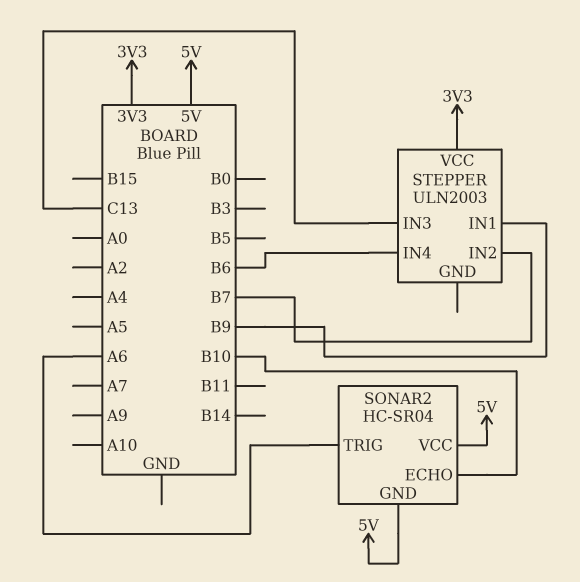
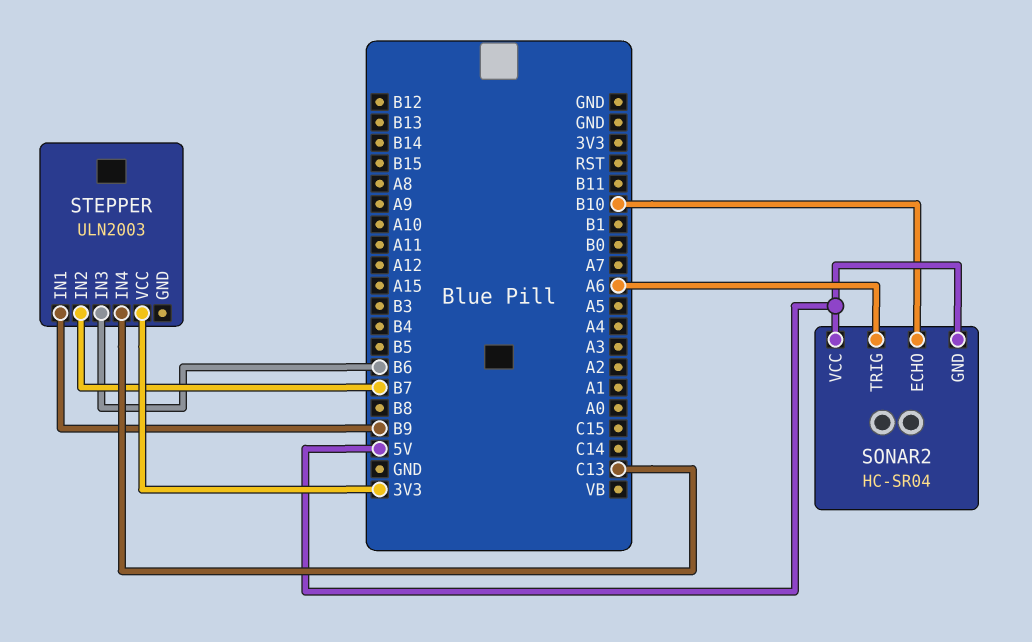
STEPPER pin IN3: C13 -> B6
STEPPER pin IN4: B6 -> C13

